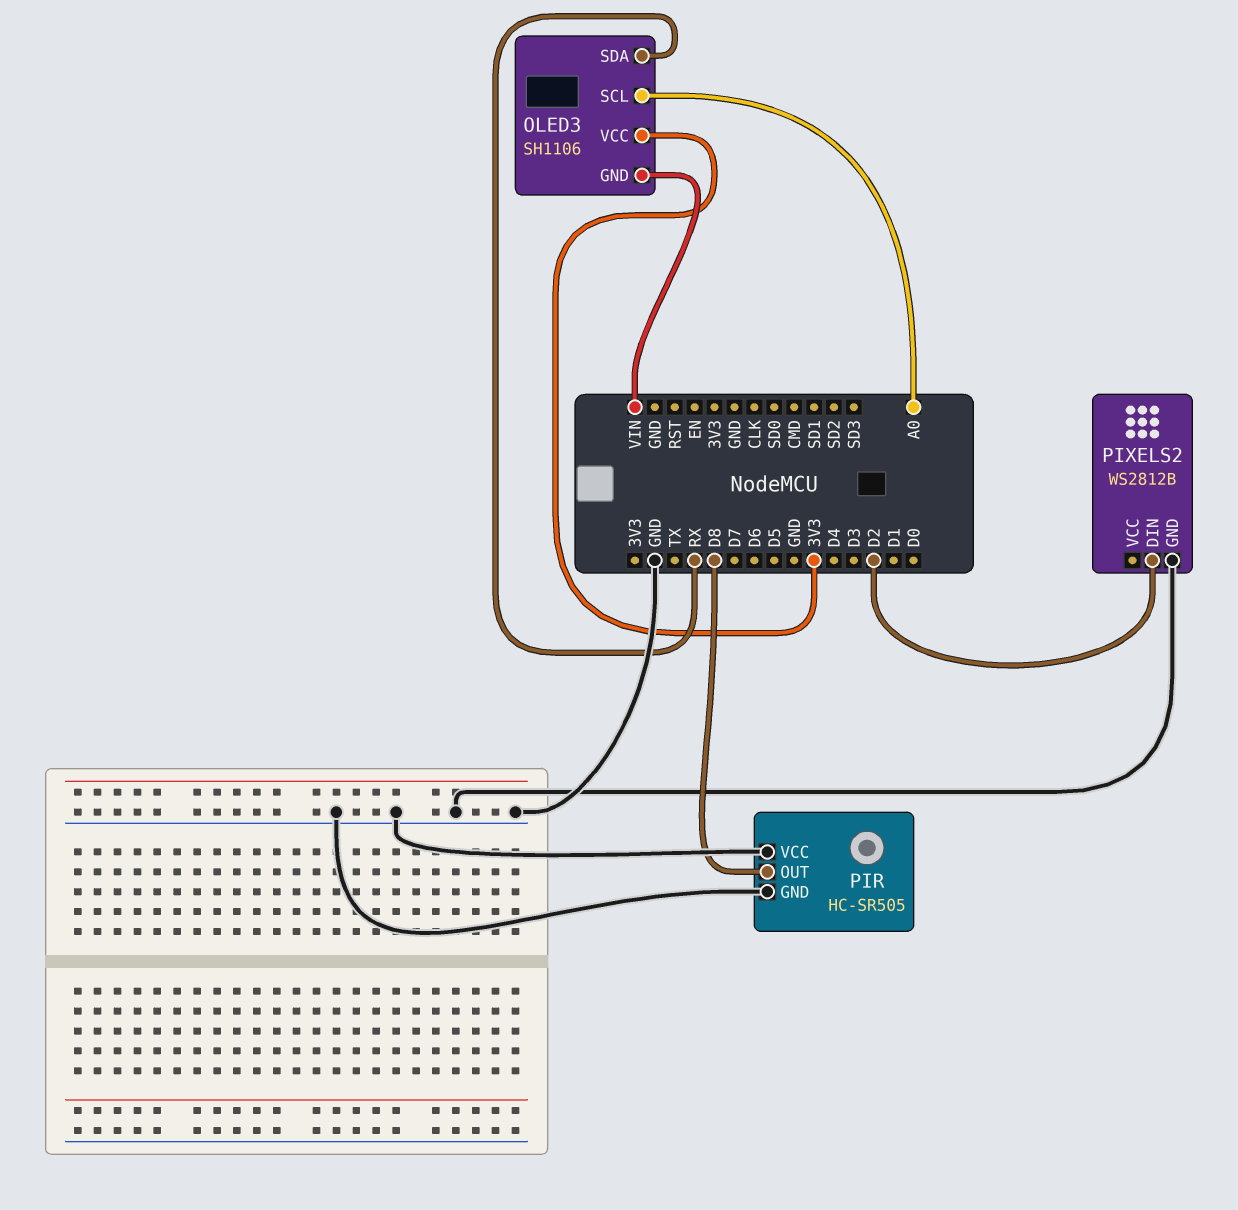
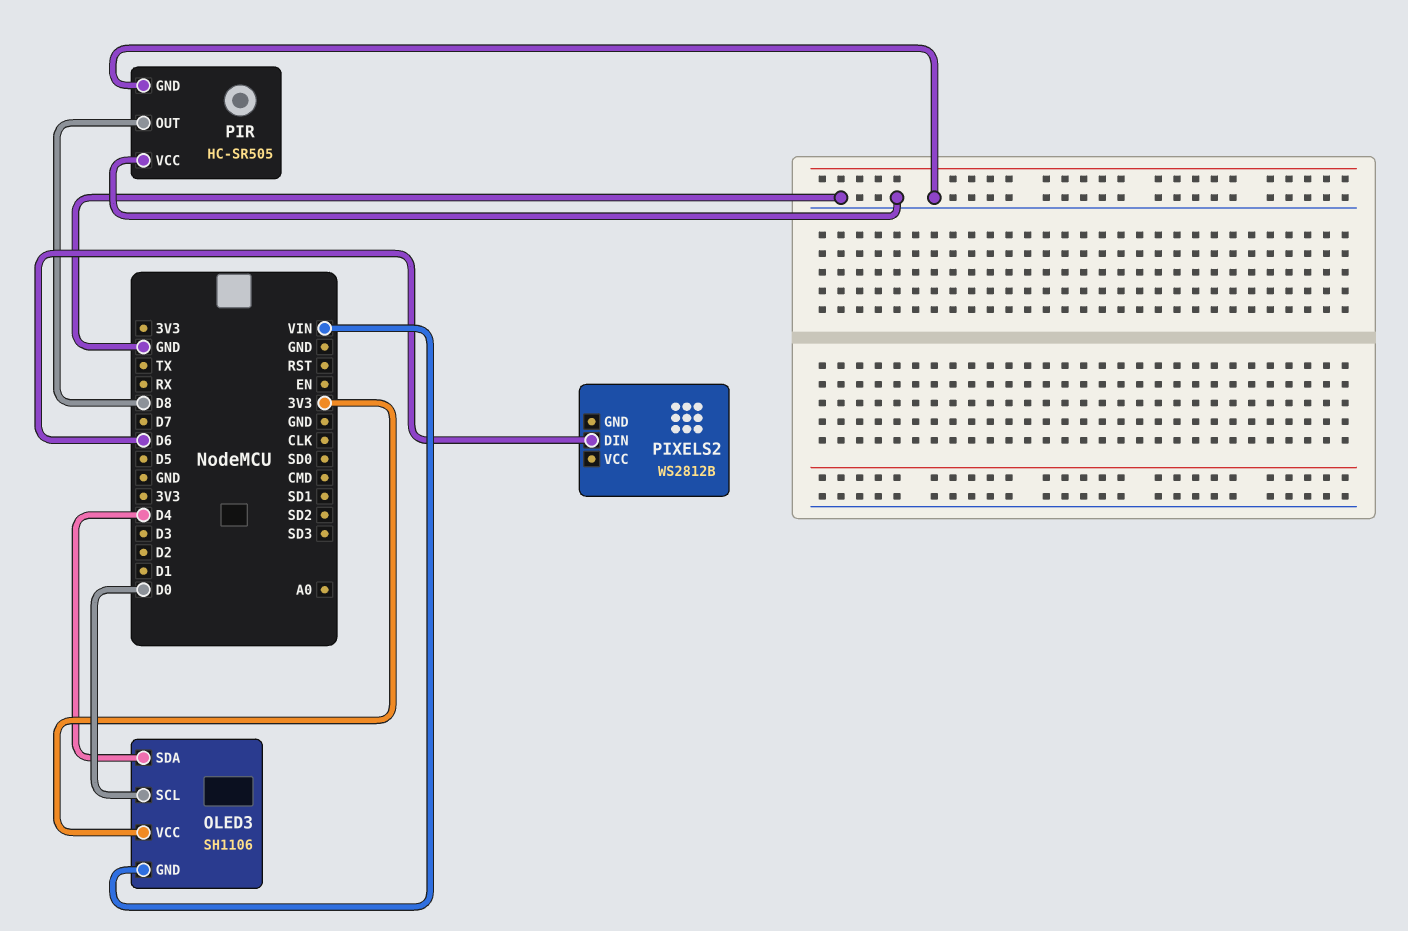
OLED3 pin SCL: A0 -> D0
OLED3 pin SDA: RX -> D4
PIXELS2 pin DIN: D2 -> D6
PIXELS2 pin GND: GND -> none

